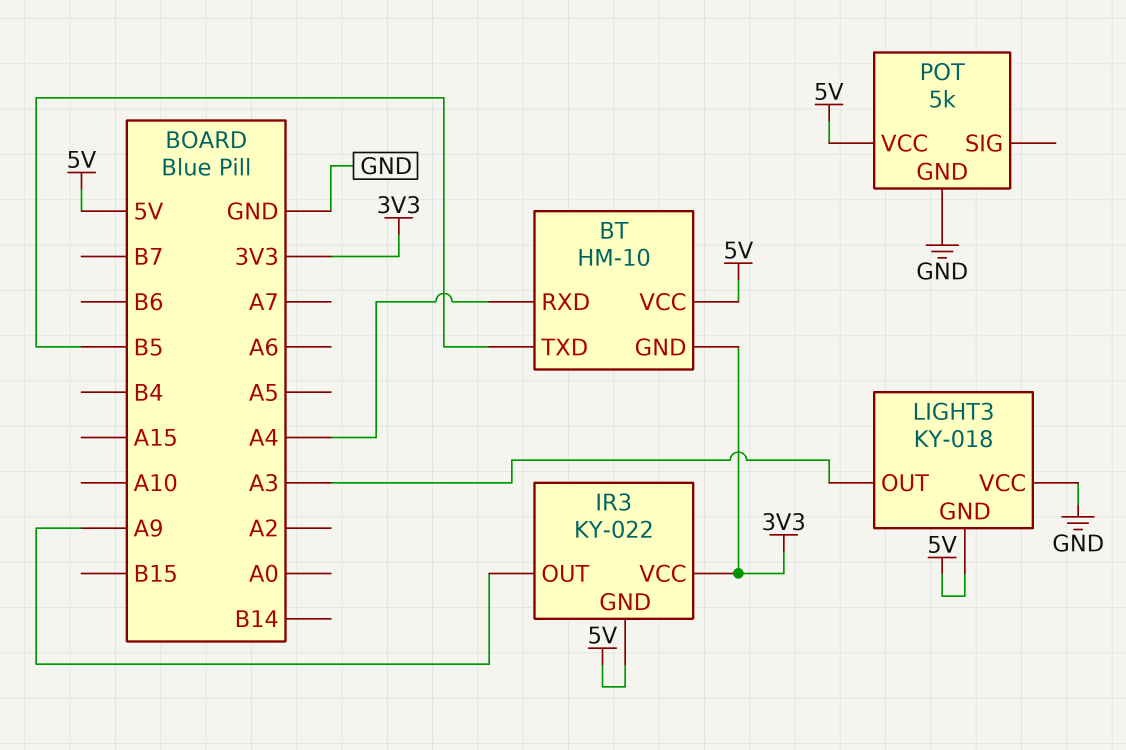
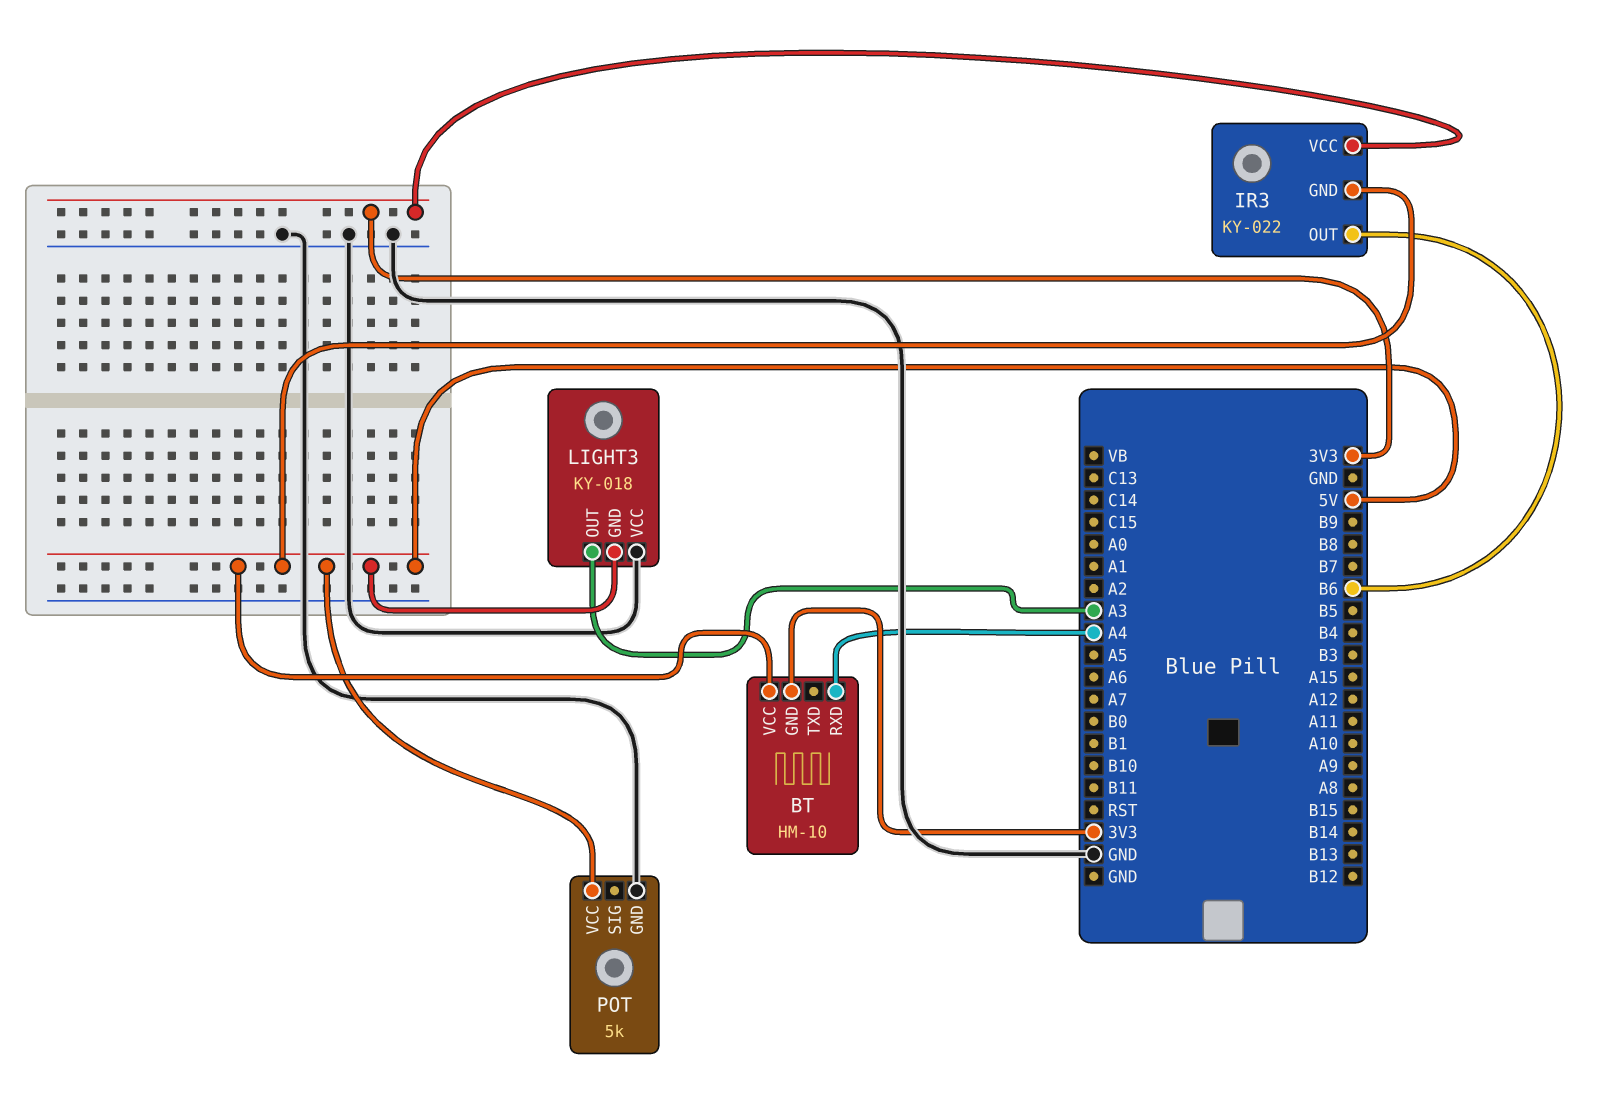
BT pin TXD: B5 -> none
IR3 pin OUT: A9 -> B6

